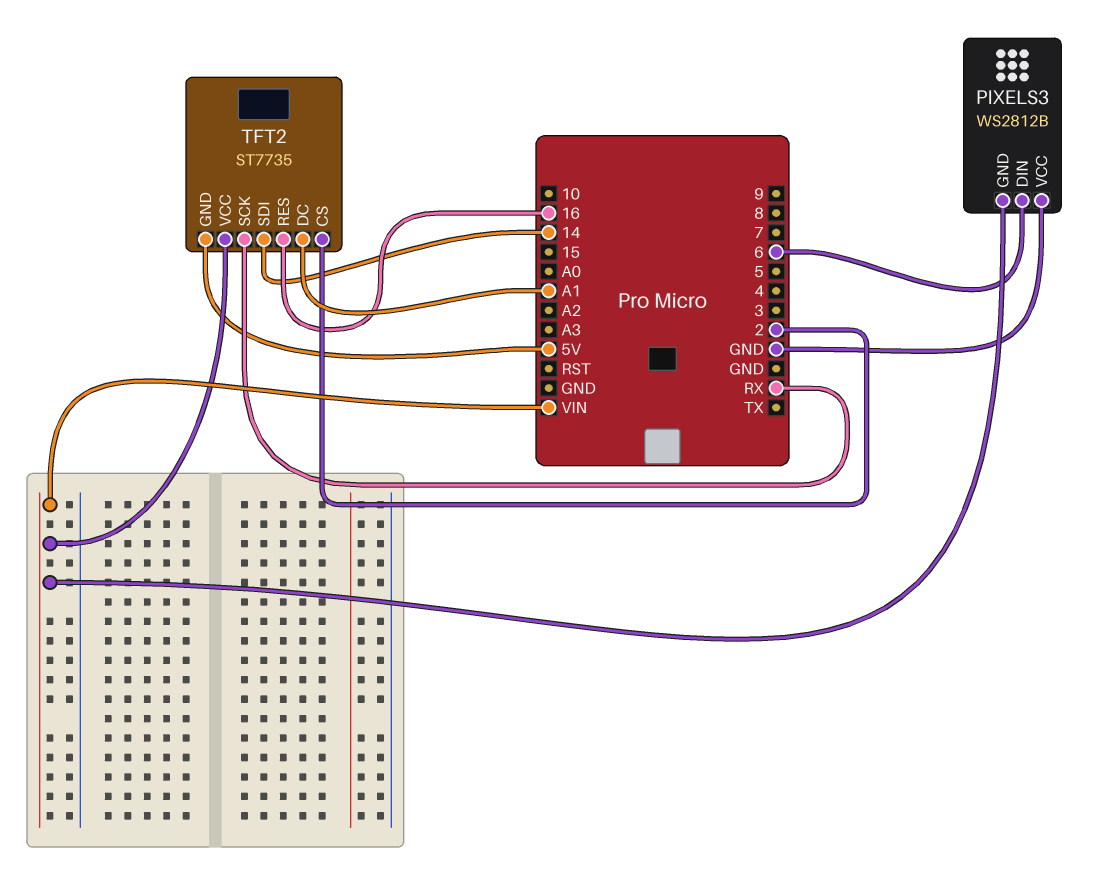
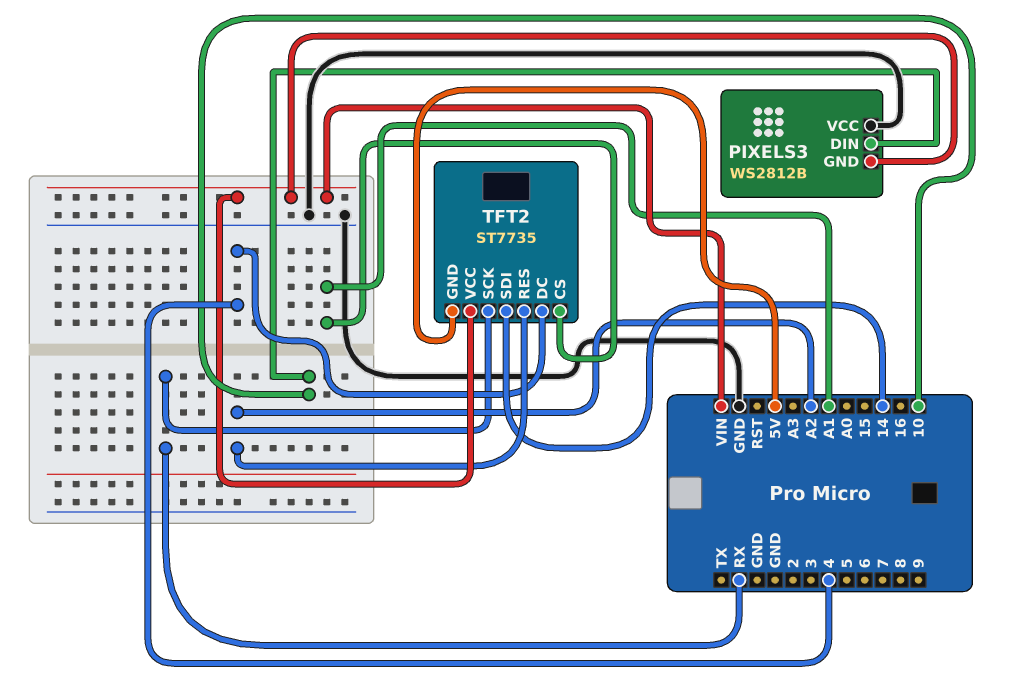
PIXELS3 pin DIN: 6 -> 10
TFT2 pin CS: 2 -> A1
TFT2 pin DC: A1 -> 4
TFT2 pin RES: 16 -> A2

